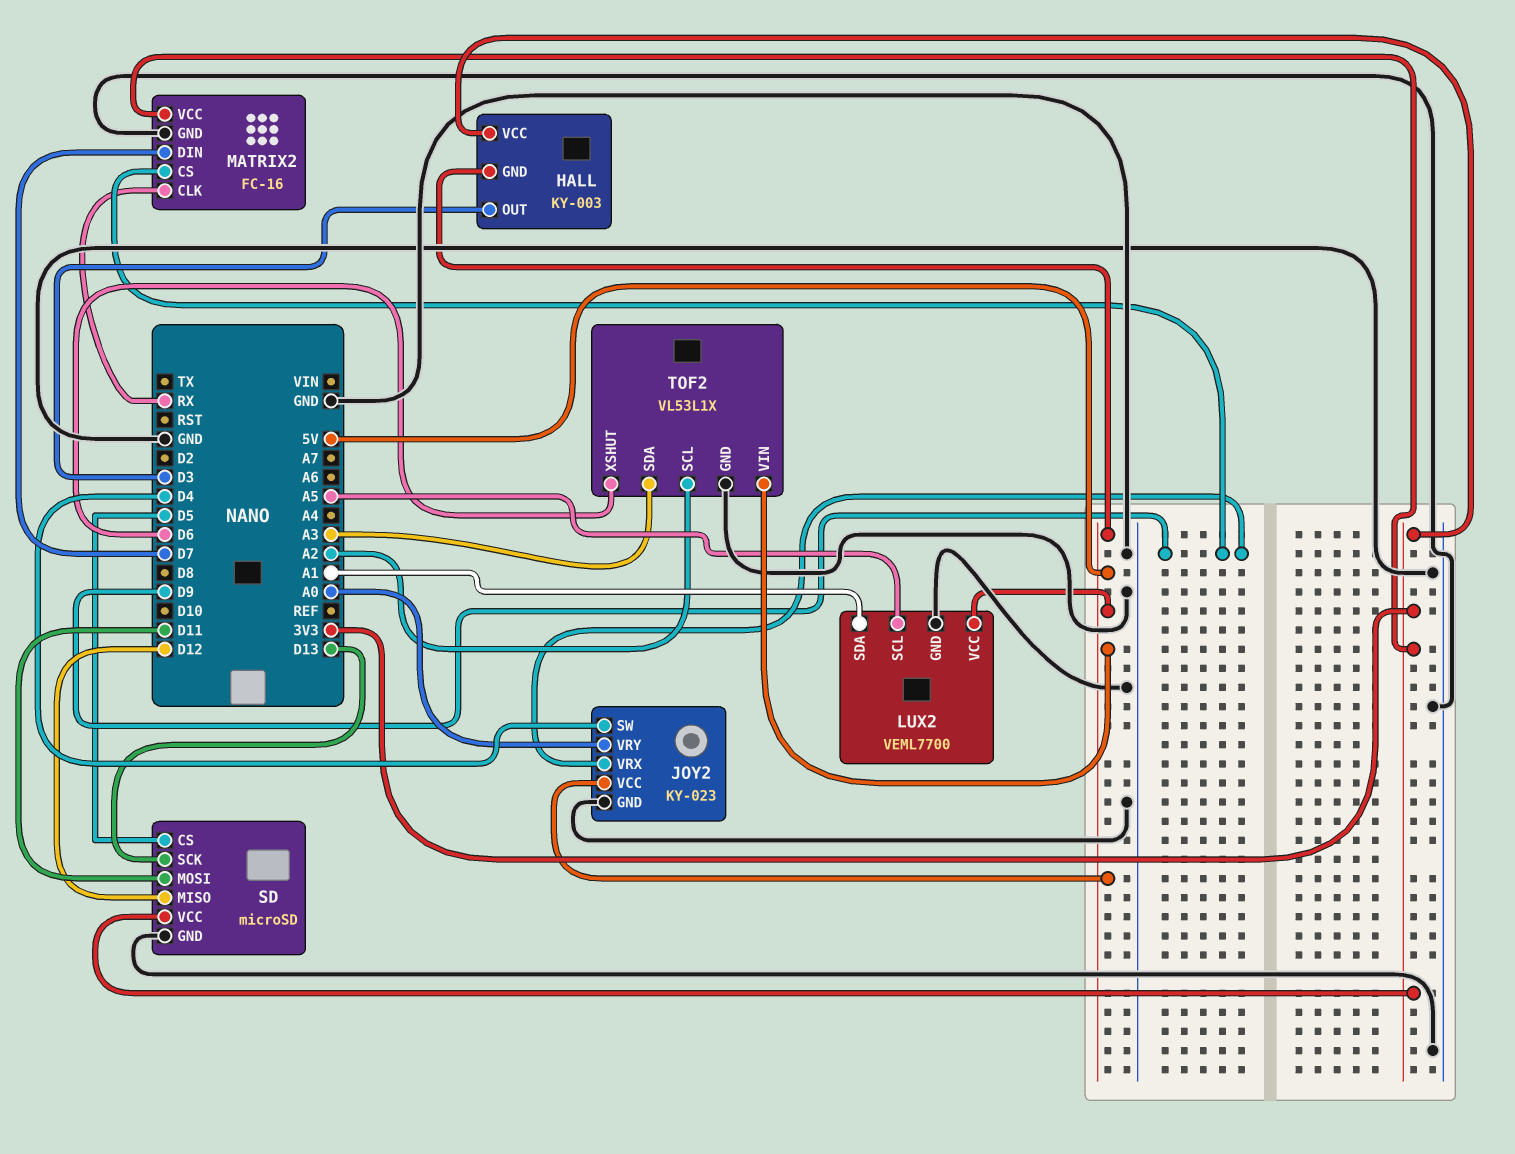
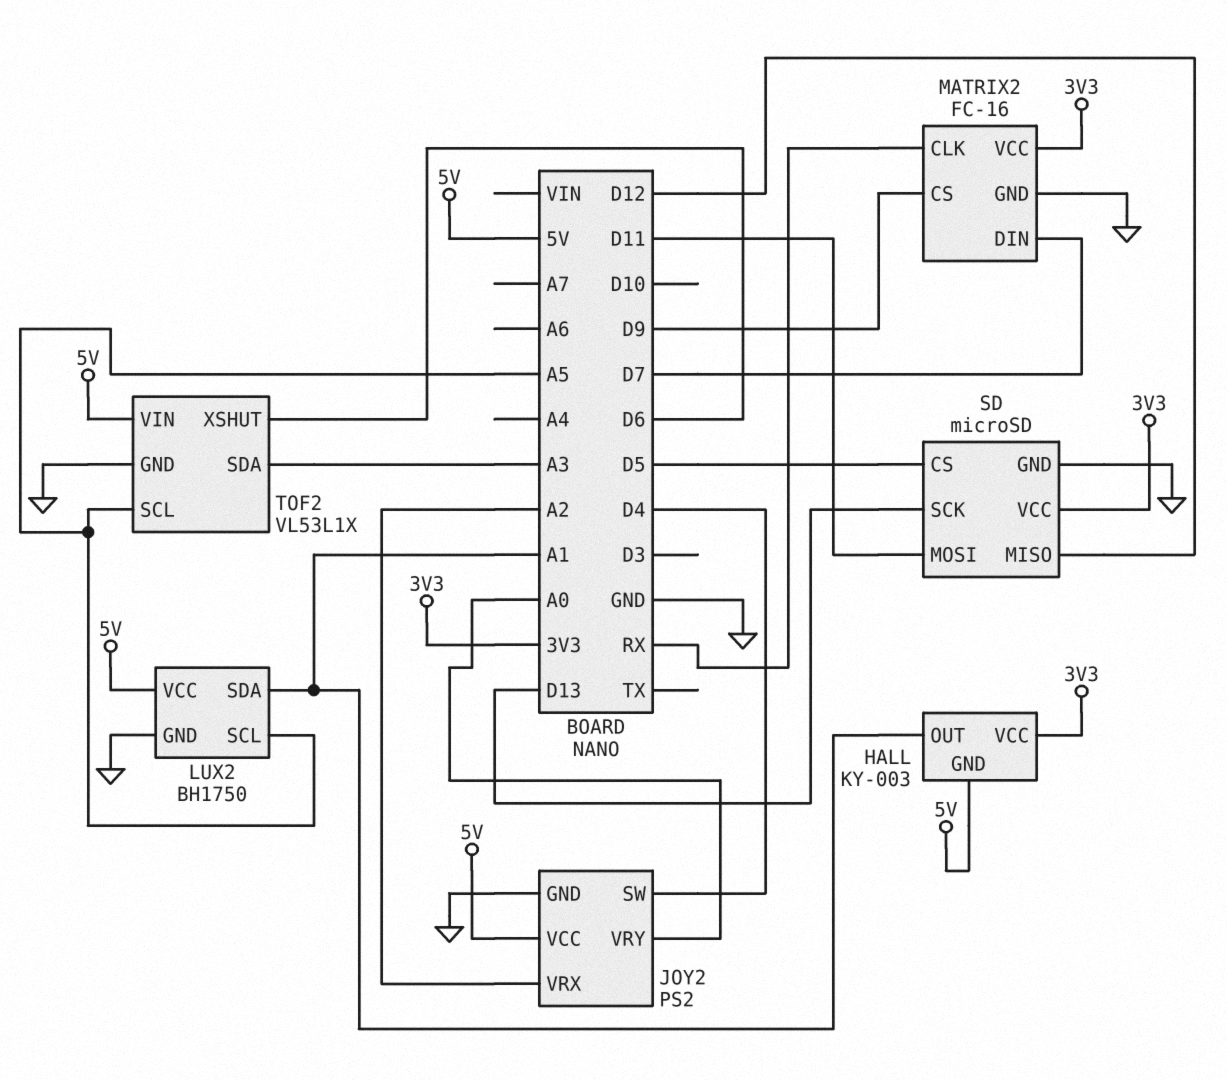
HALL pin OUT: D3 -> A1
JOY2: KY-023 -> PS2
JOY2 pin VRX: D9 -> A2
LUX2: VEML7700 -> BH1750
TOF2 pin SCL: A2 -> A5

